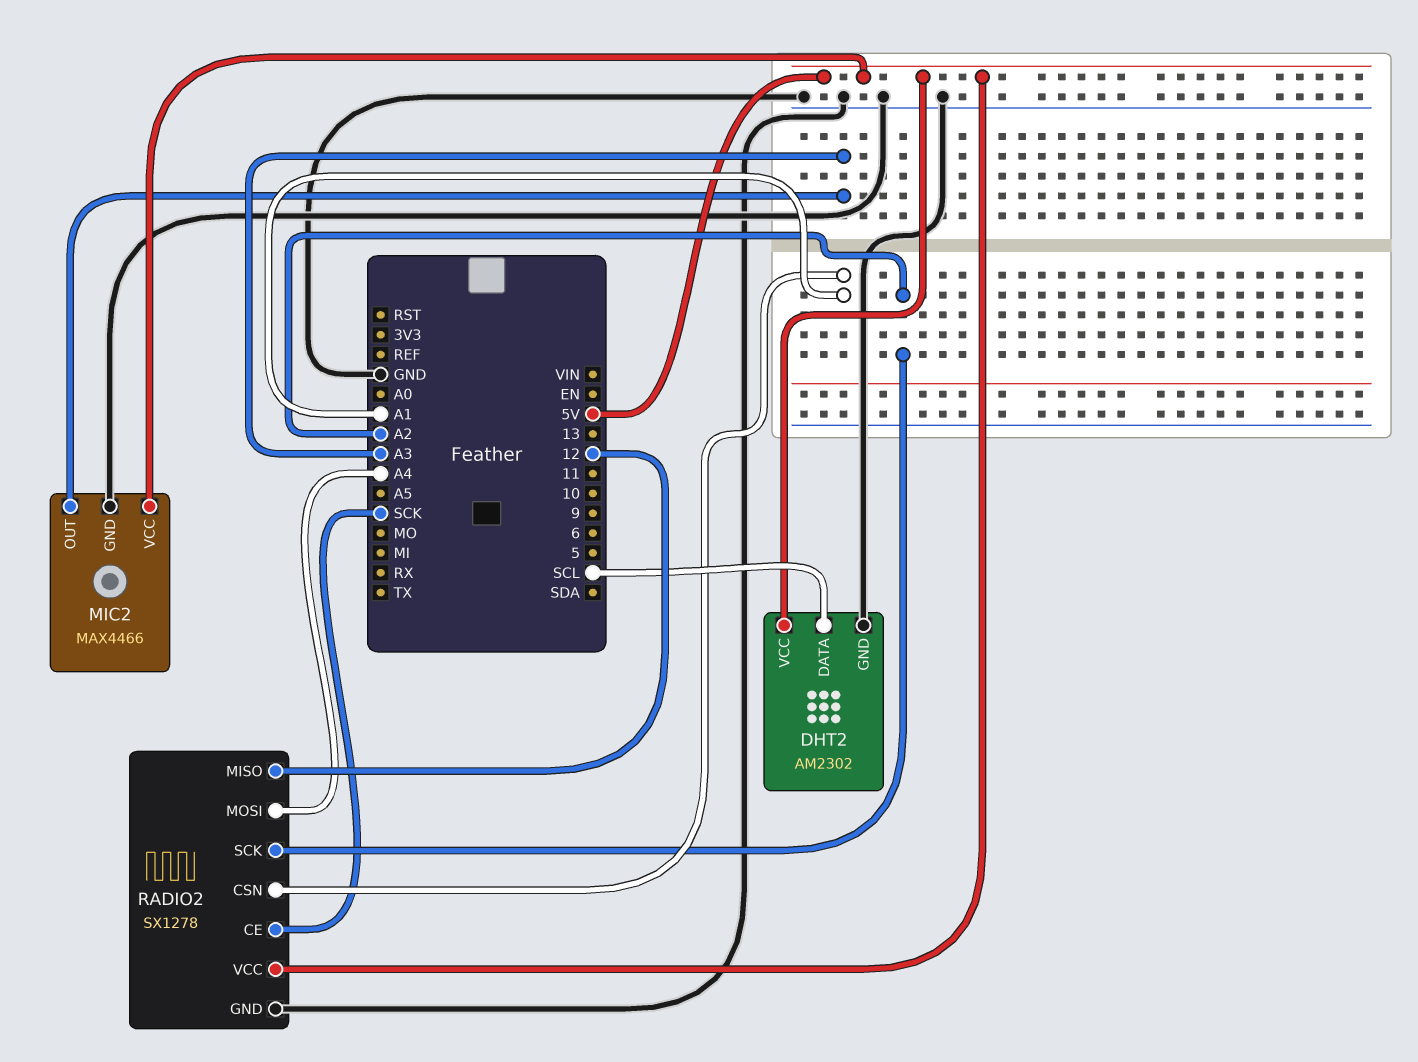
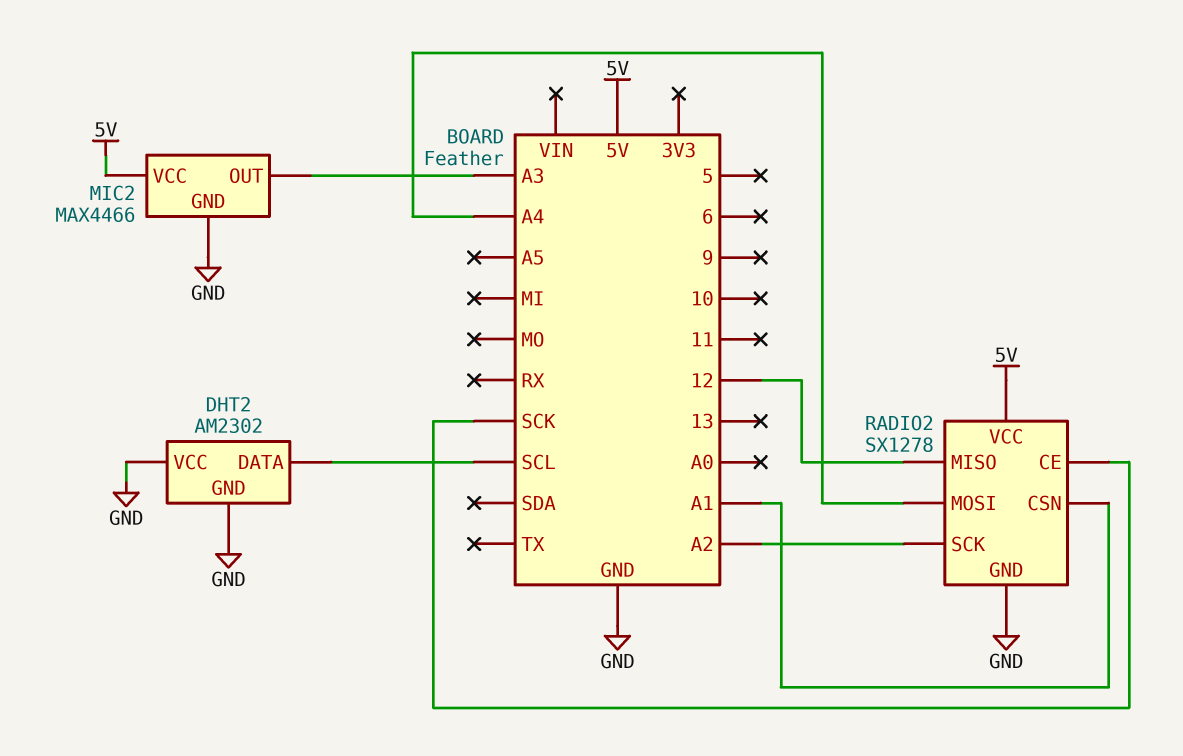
DHT2 pin VCC: 5V -> GND

